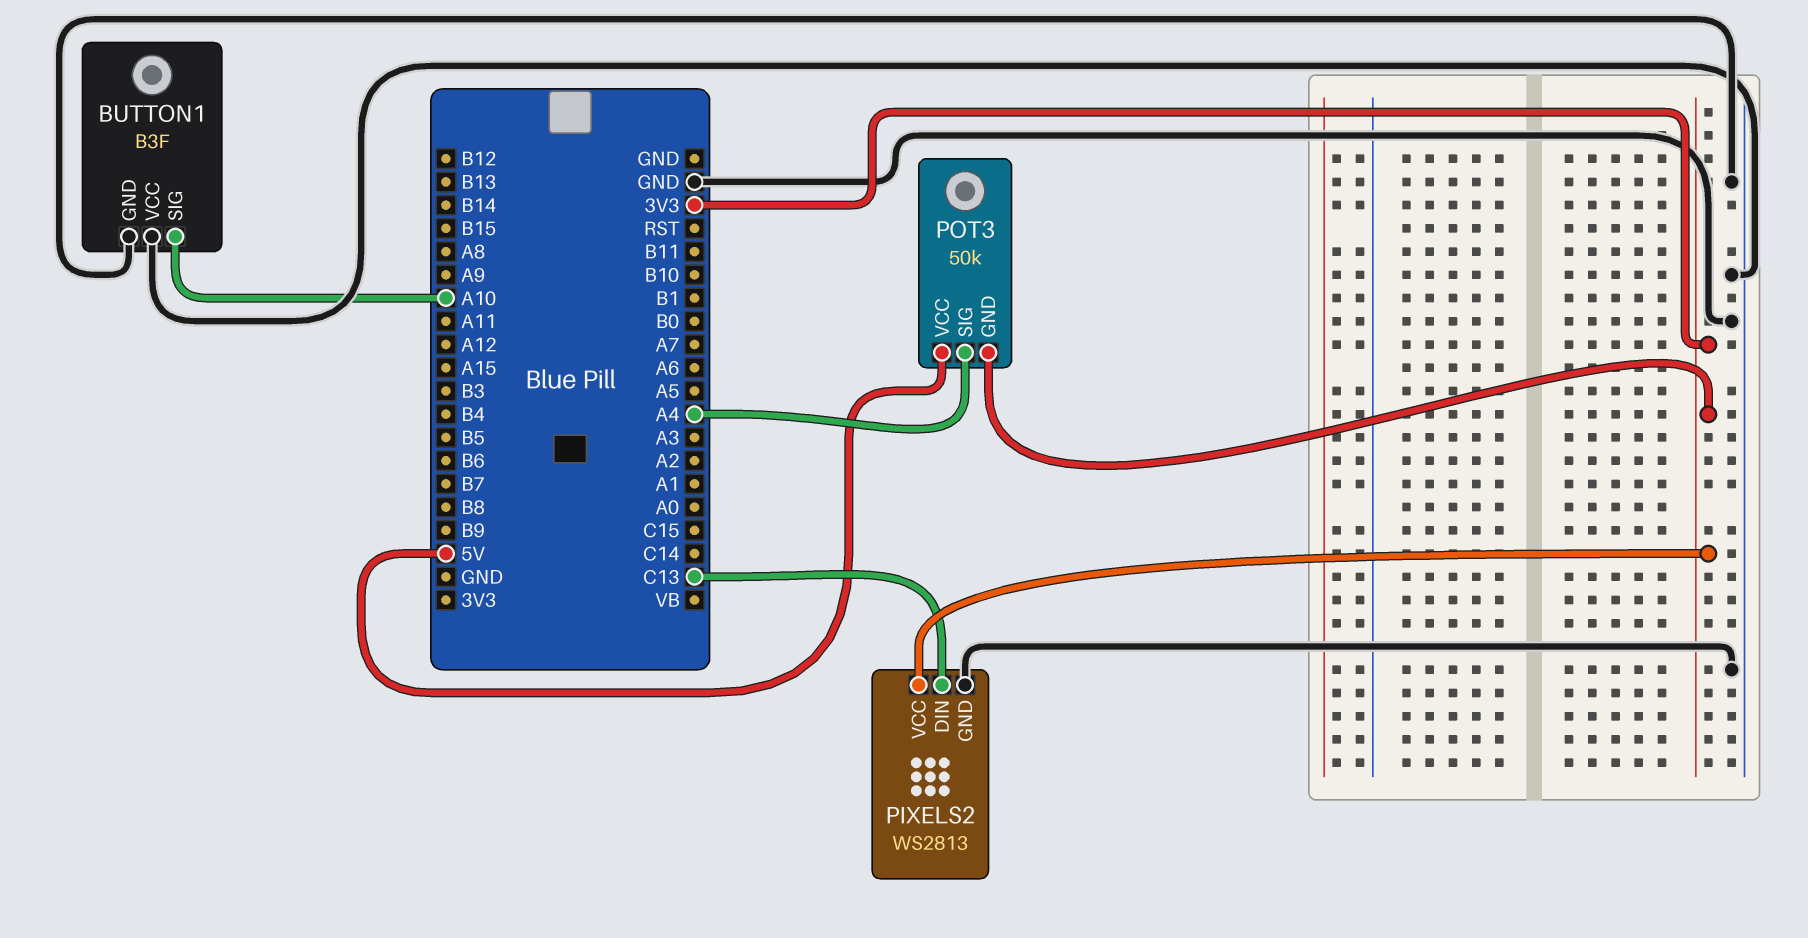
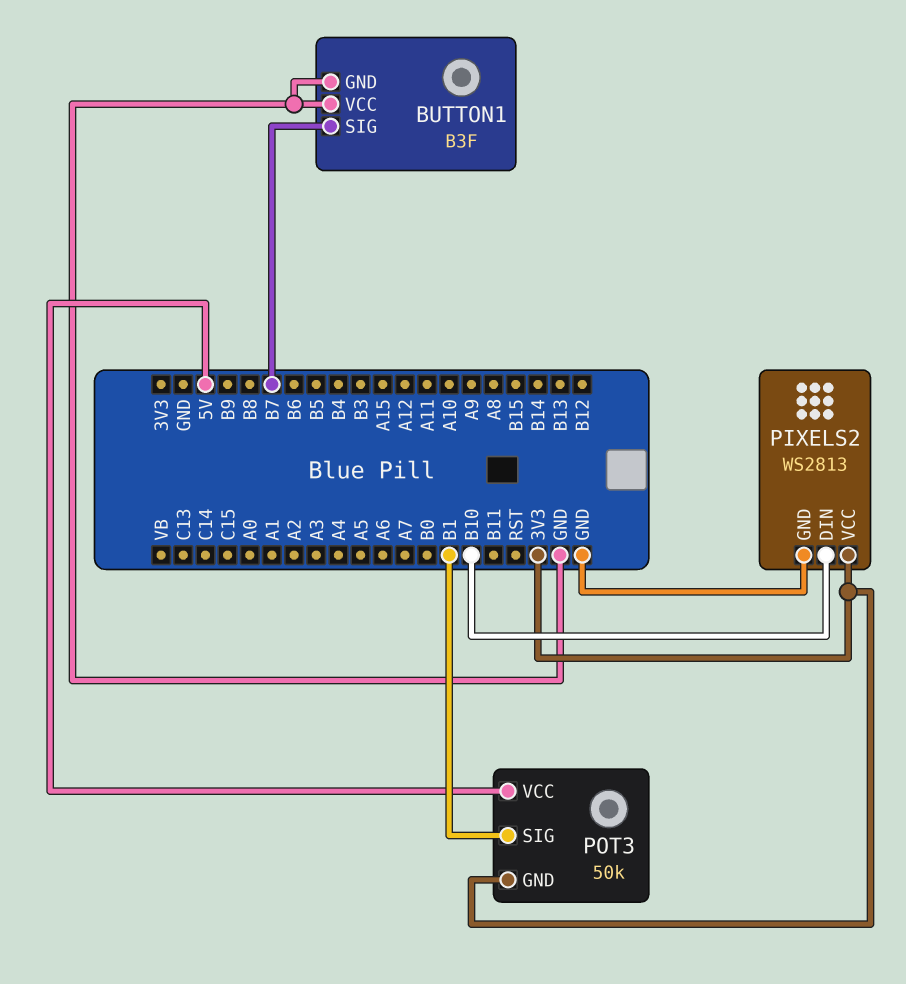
BUTTON1 pin SIG: A10 -> B7
PIXELS2 pin DIN: C13 -> B10
POT3 pin SIG: A4 -> B1

